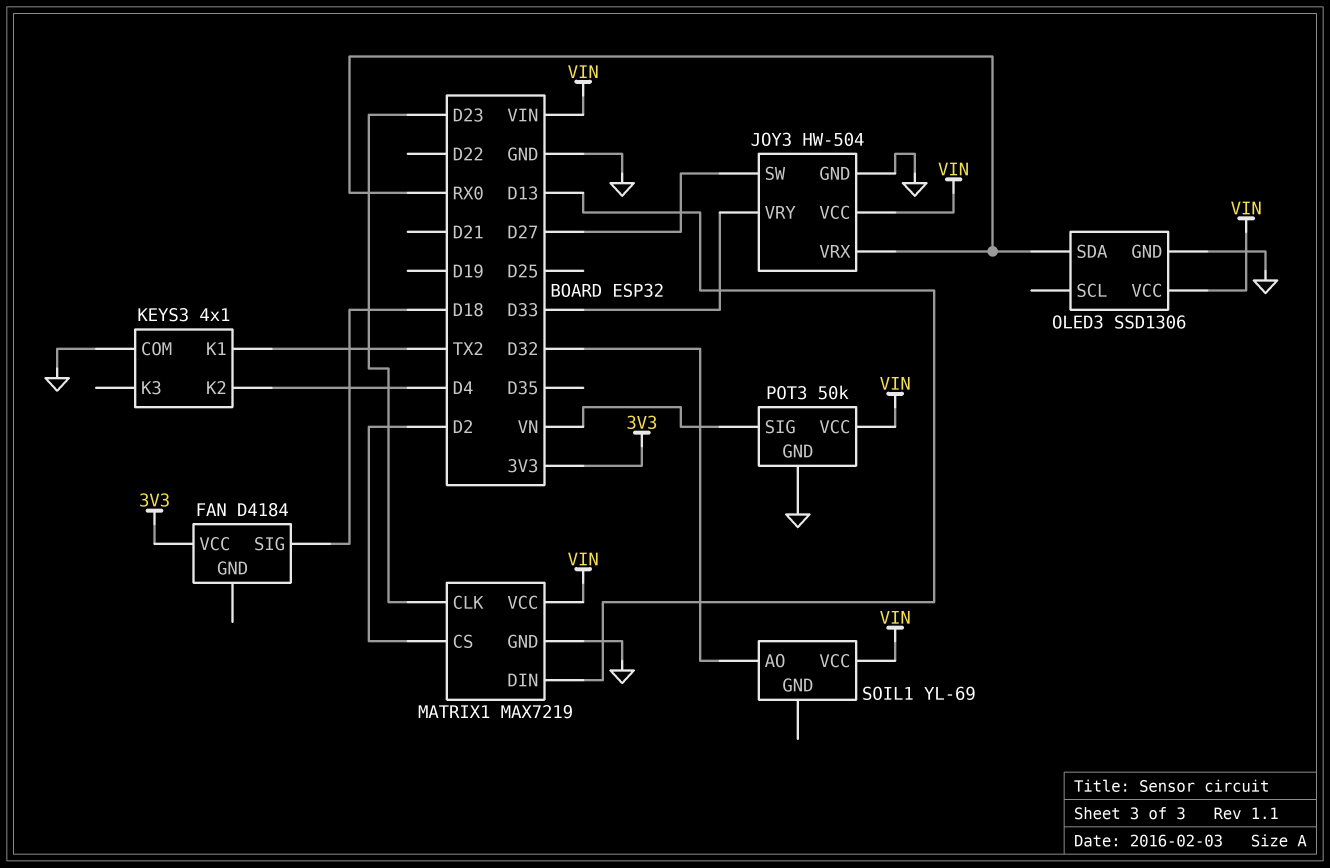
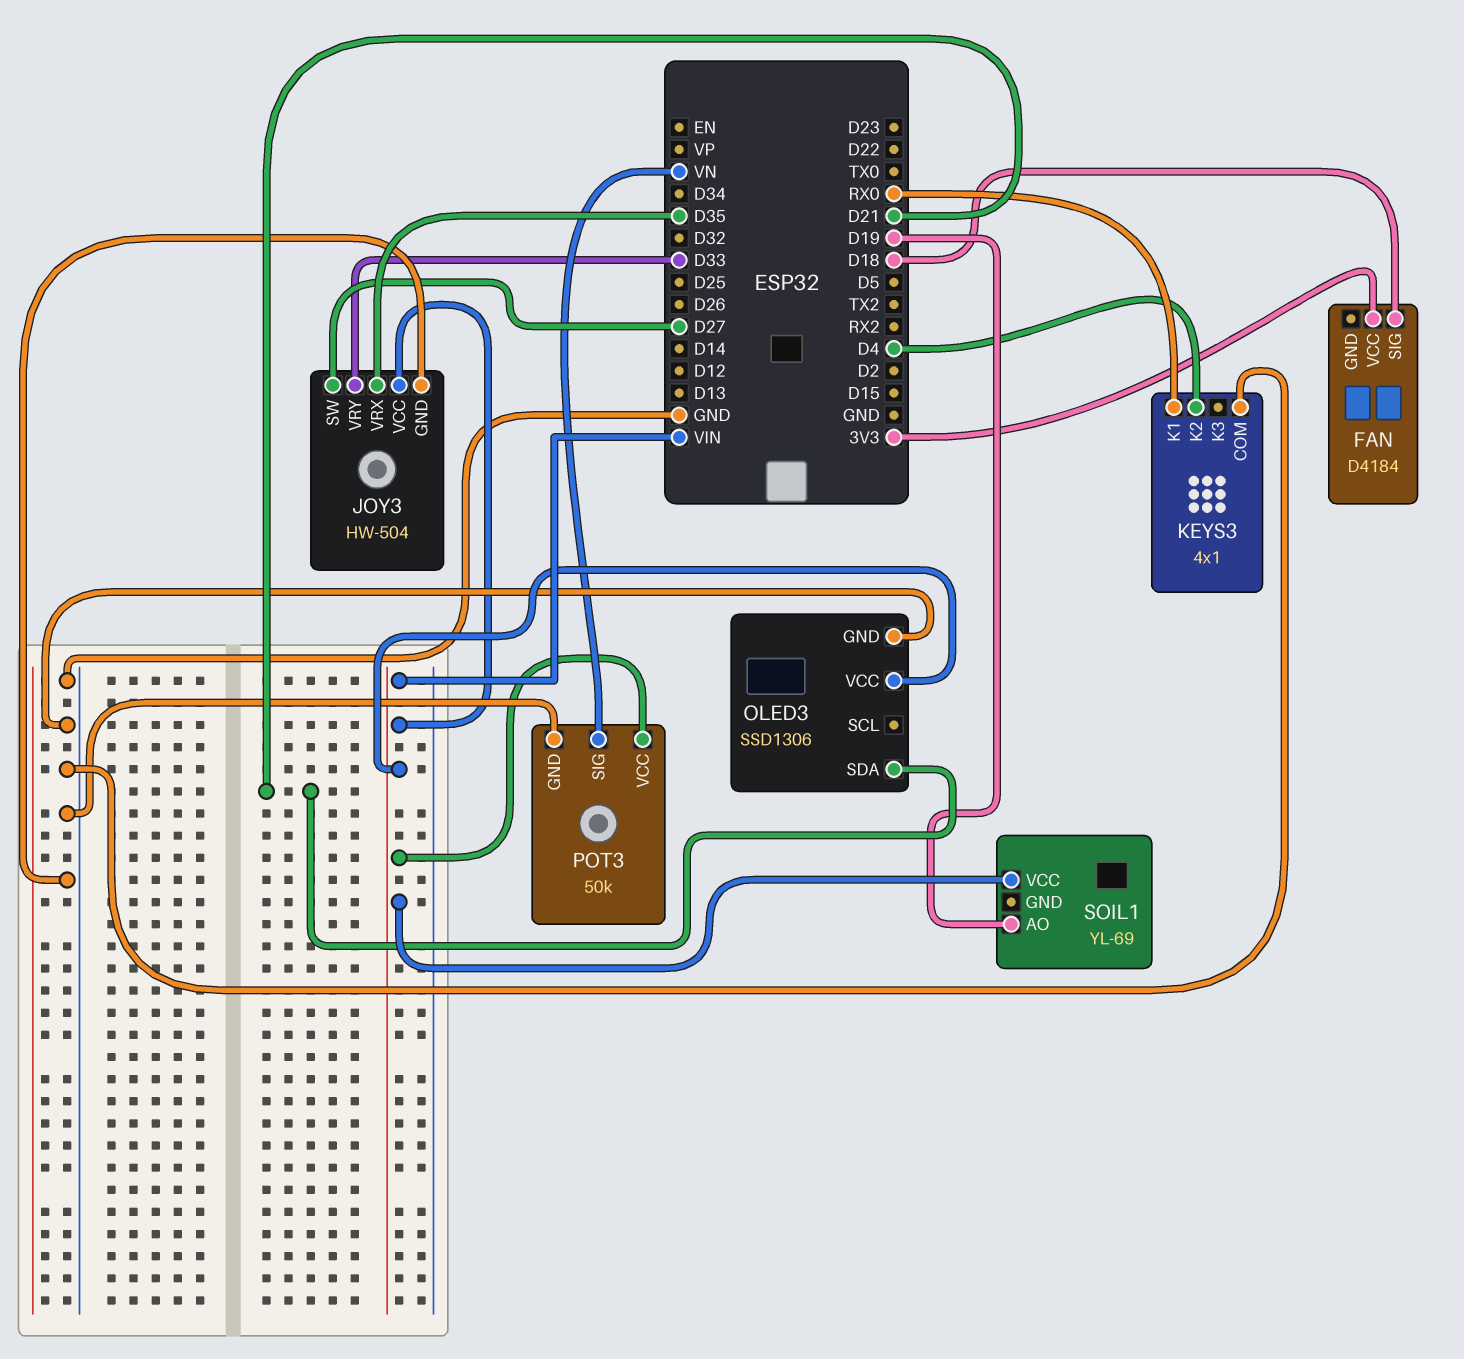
JOY3 pin VRX: RX0 -> D35
KEYS3 pin K1: TX2 -> RX0
MATRIX1: MAX7219 -> none
MATRIX1 pin CLK: D23 -> none
MATRIX1 pin CS: D2 -> none
MATRIX1 pin DIN: D13 -> none
MATRIX1 pin GND: GND -> none
MATRIX1 pin VCC: VIN -> none
OLED3 pin SDA: RX0 -> D21
SOIL1 pin AO: D32 -> D19

